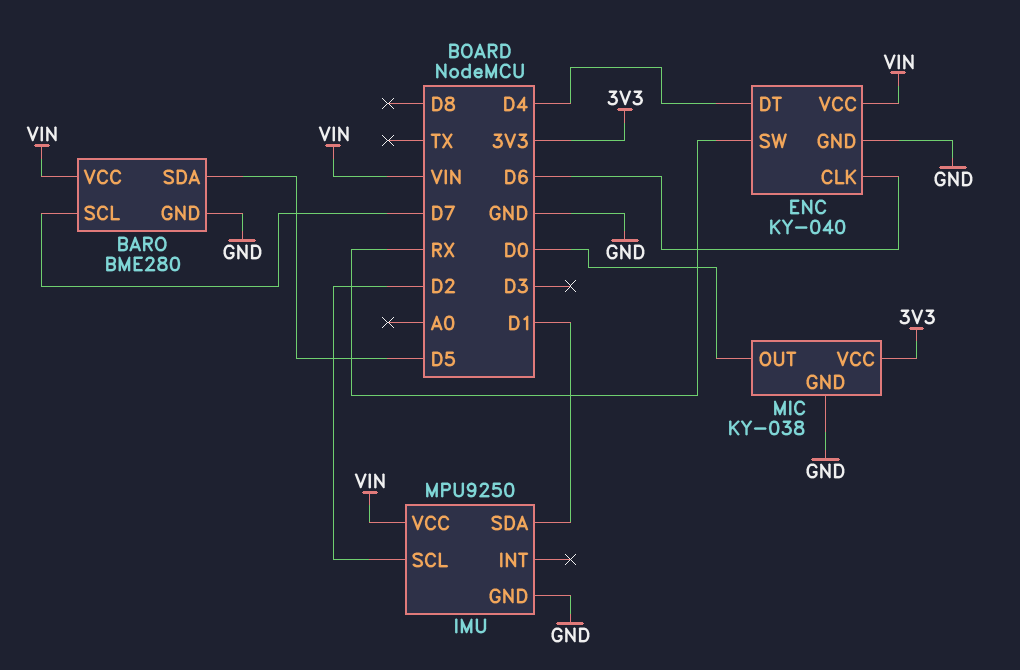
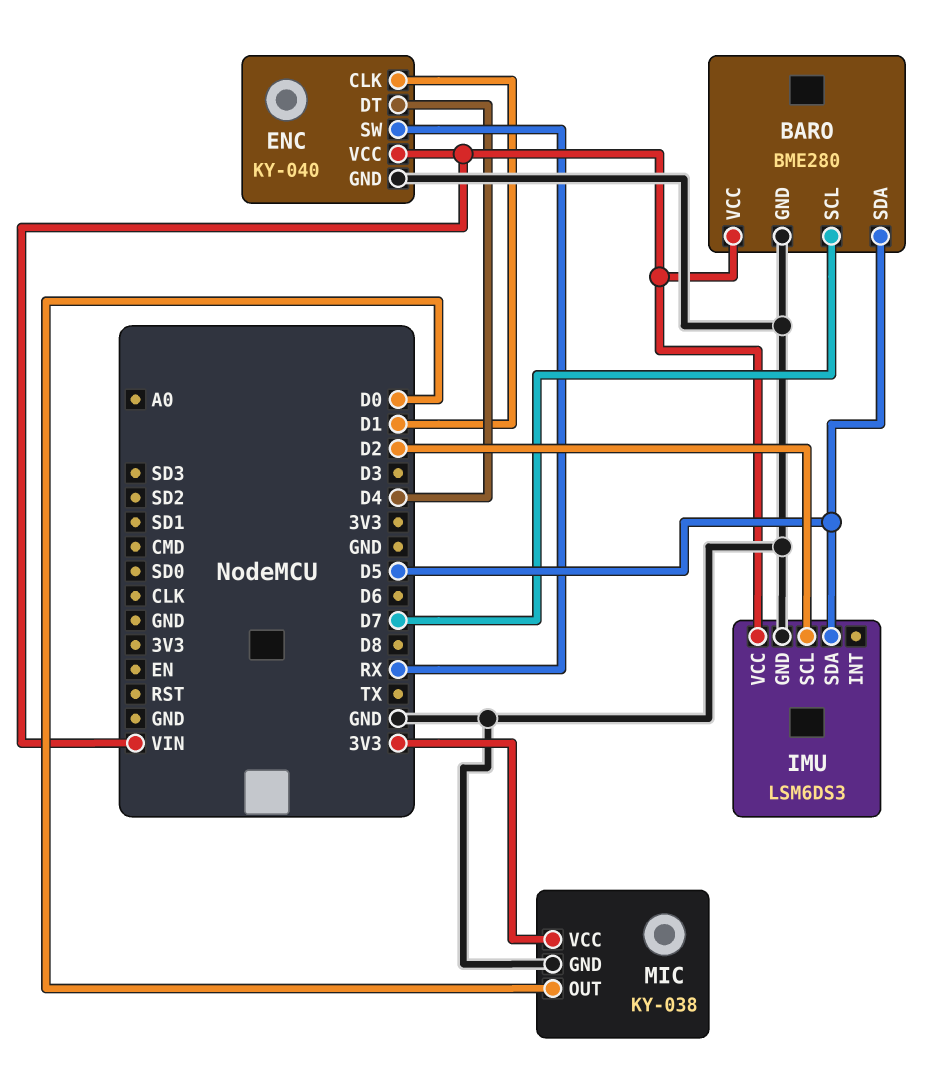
ENC pin CLK: D6 -> D1
IMU: MPU9250 -> LSM6DS3
IMU pin SDA: D1 -> D5

